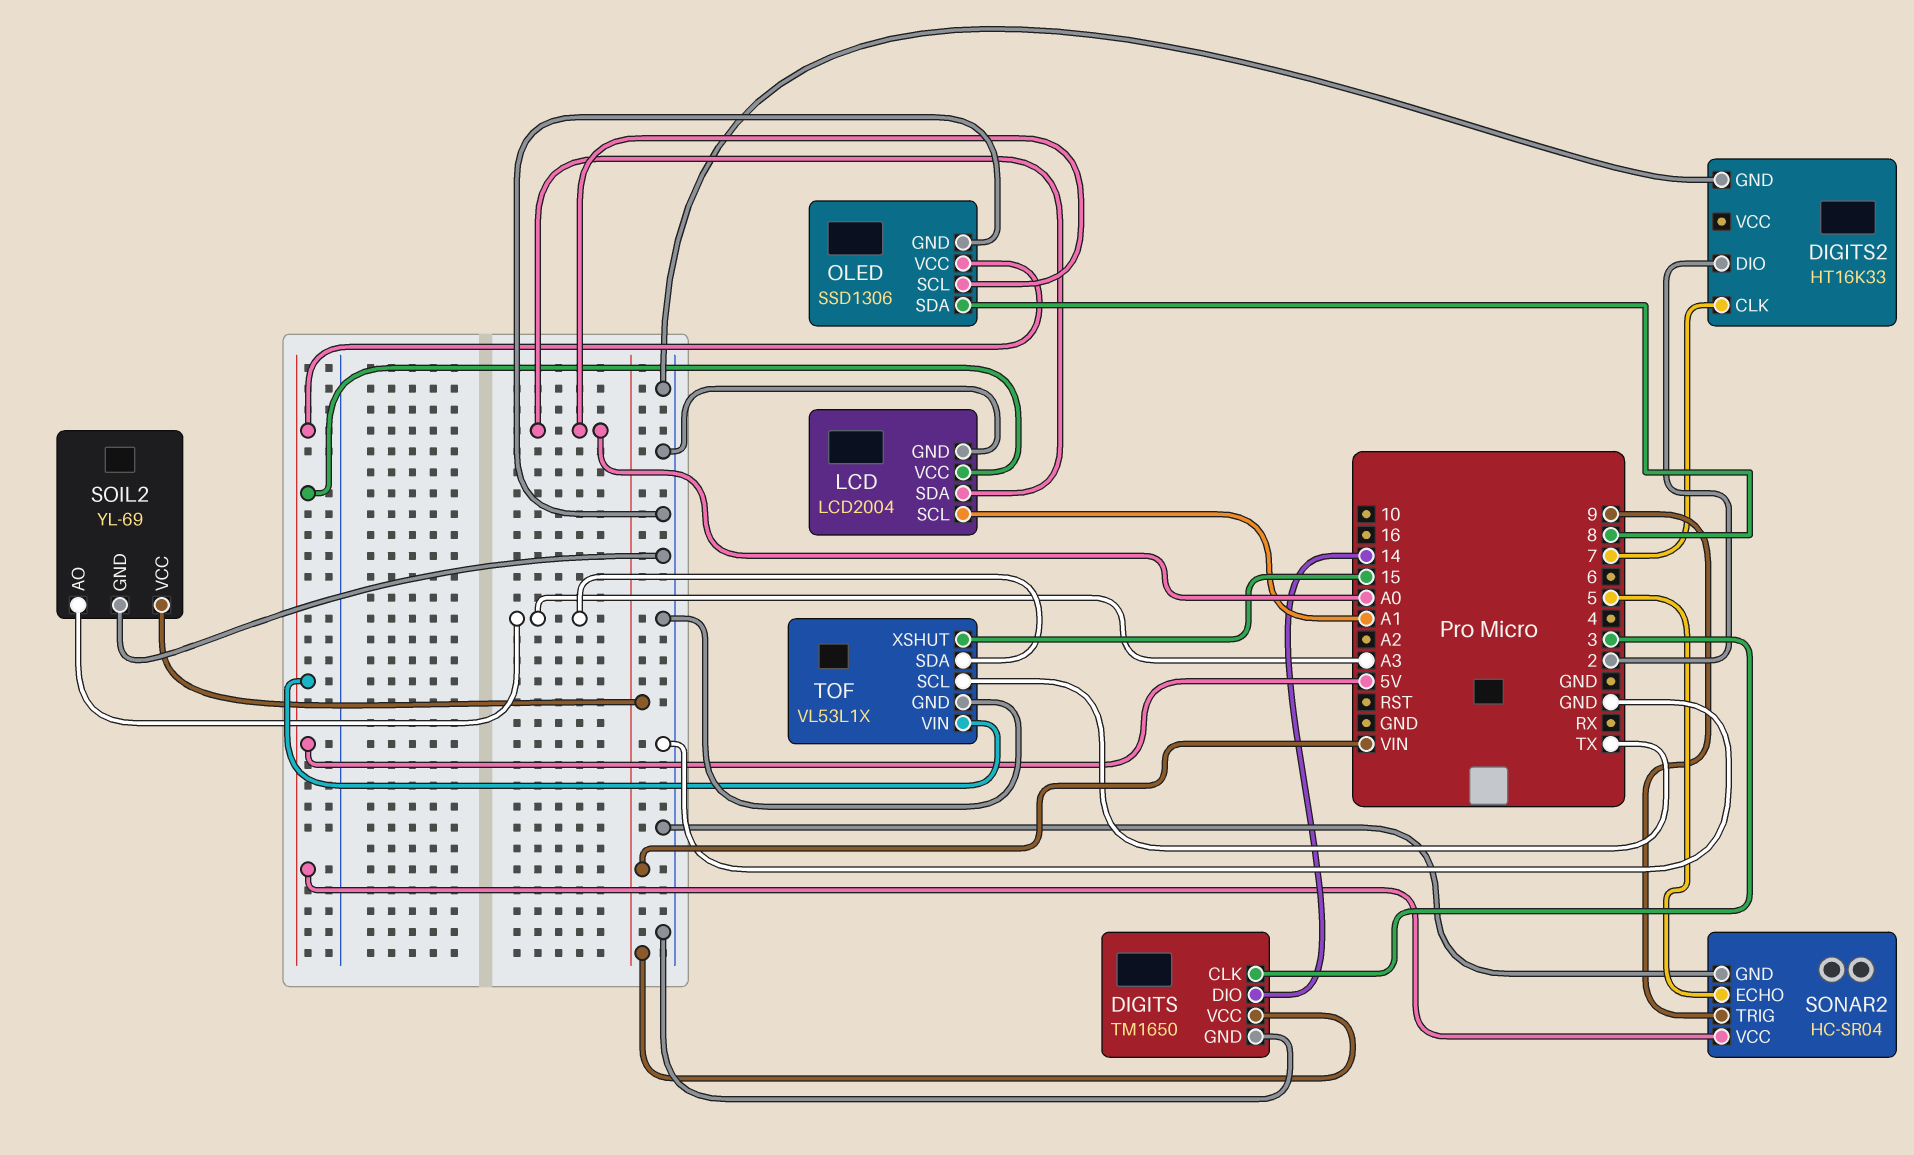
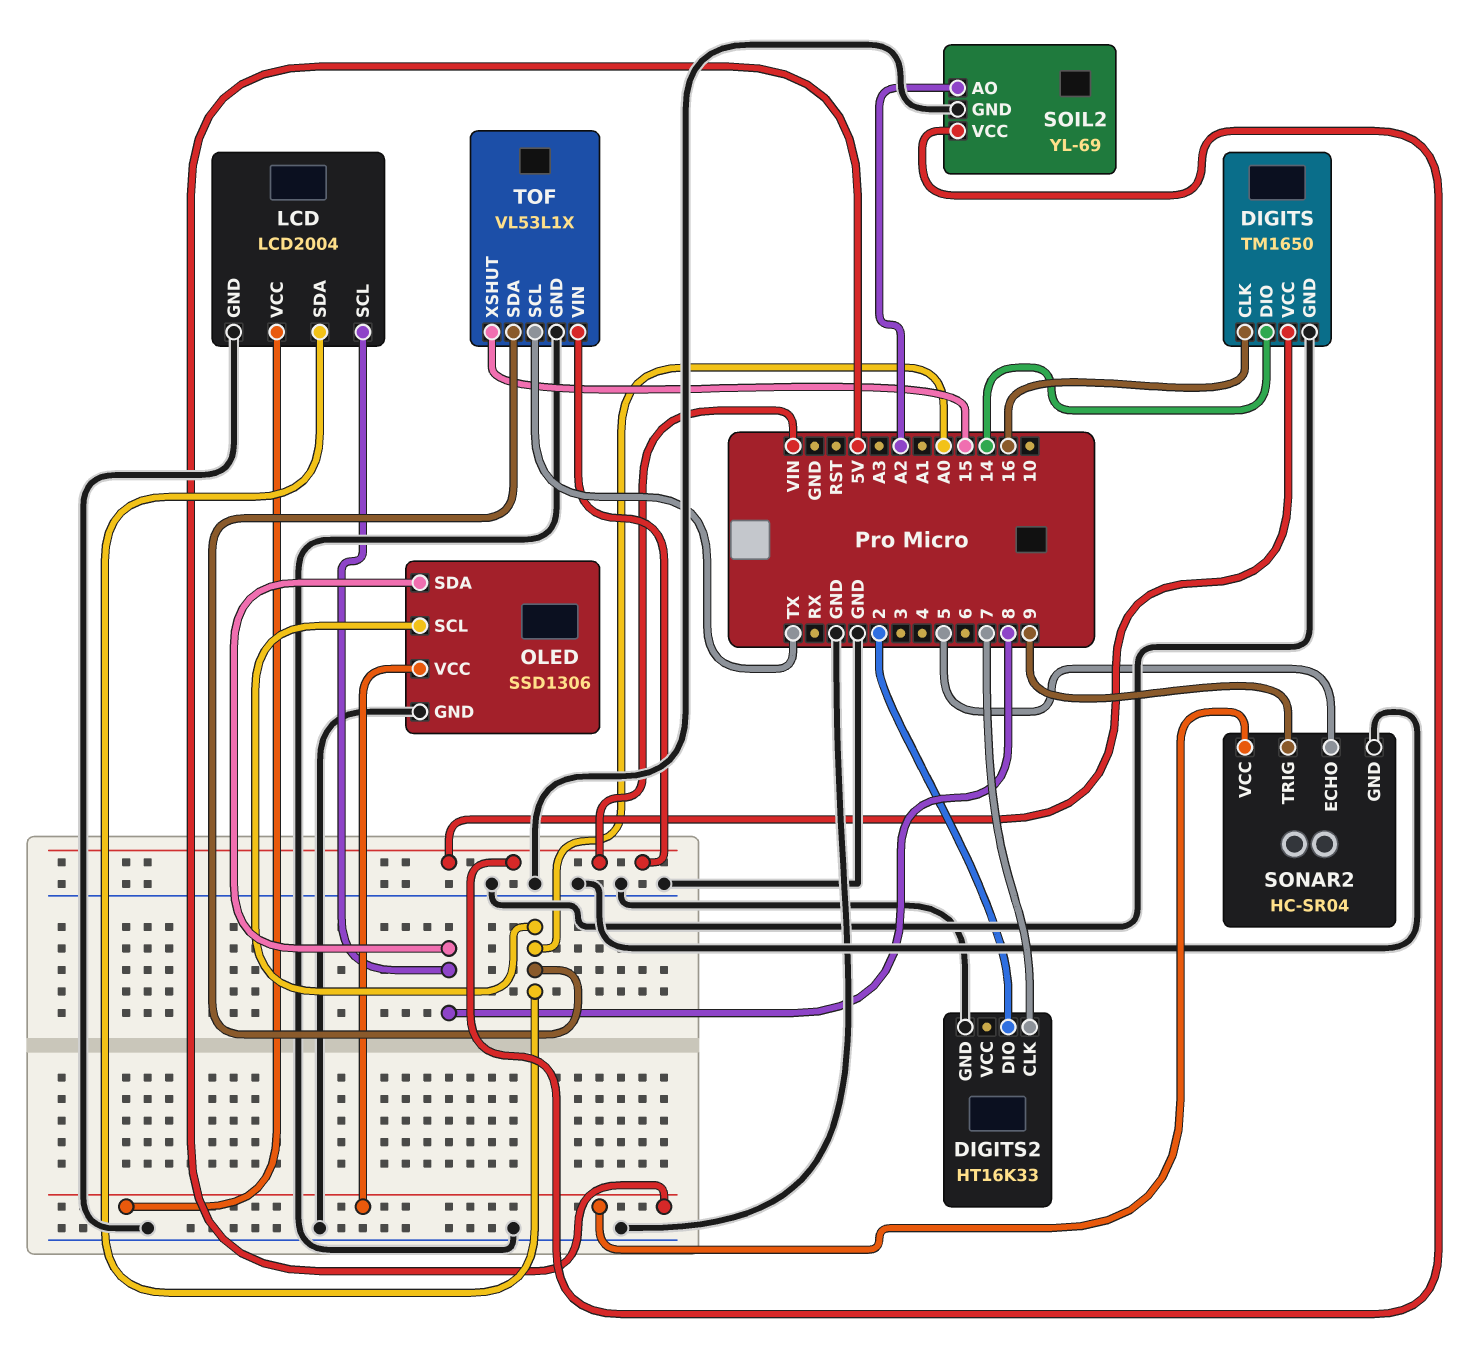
DIGITS pin CLK: 3 -> 16
LCD pin SCL: A1 -> 8
SOIL2 pin AO: A3 -> A2
TOF pin SDA: A3 -> A0
TOF pin VIN: 5V -> VIN

